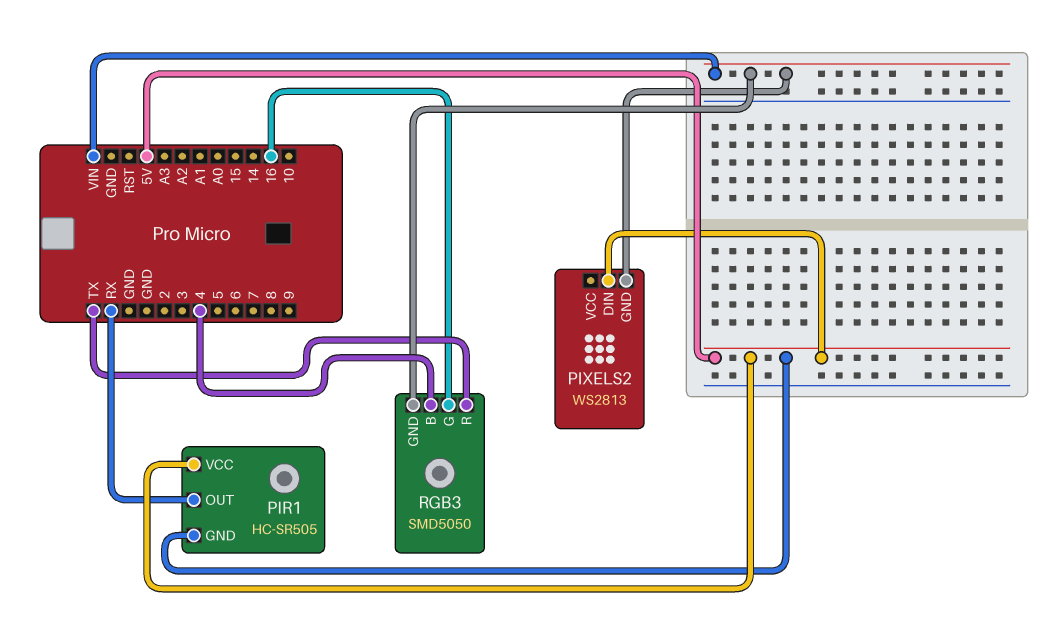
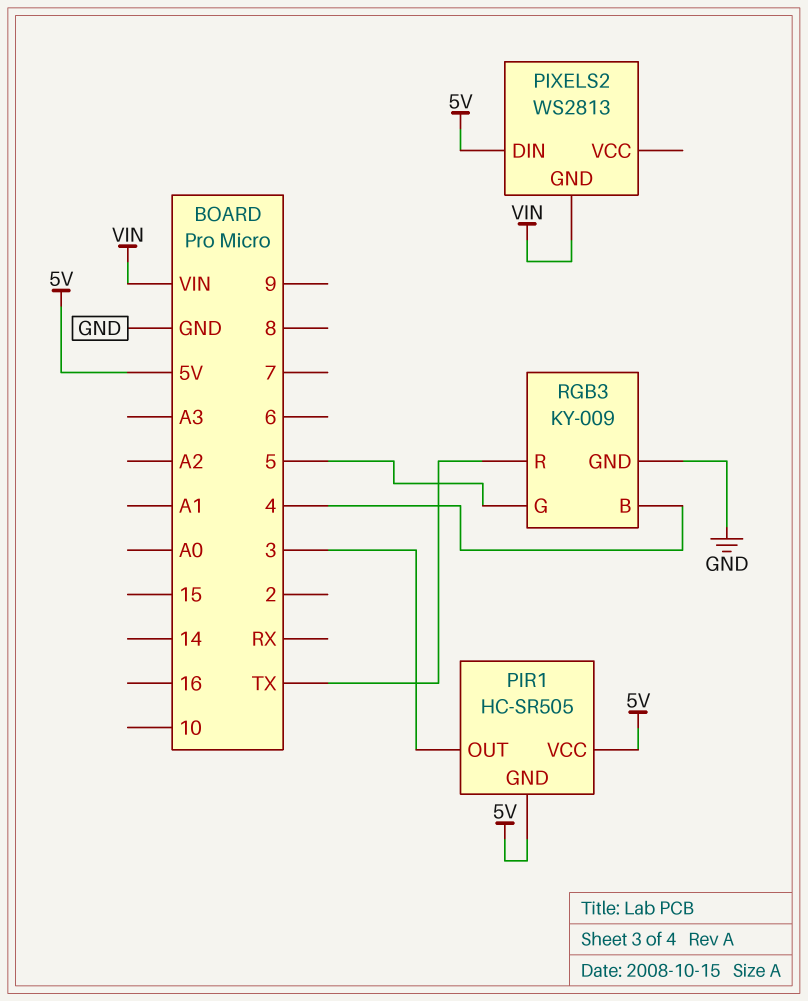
PIR1 pin OUT: RX -> 3
RGB3: SMD5050 -> KY-009
RGB3 pin G: 16 -> 5
RGB3 pin GND: VIN -> GND

